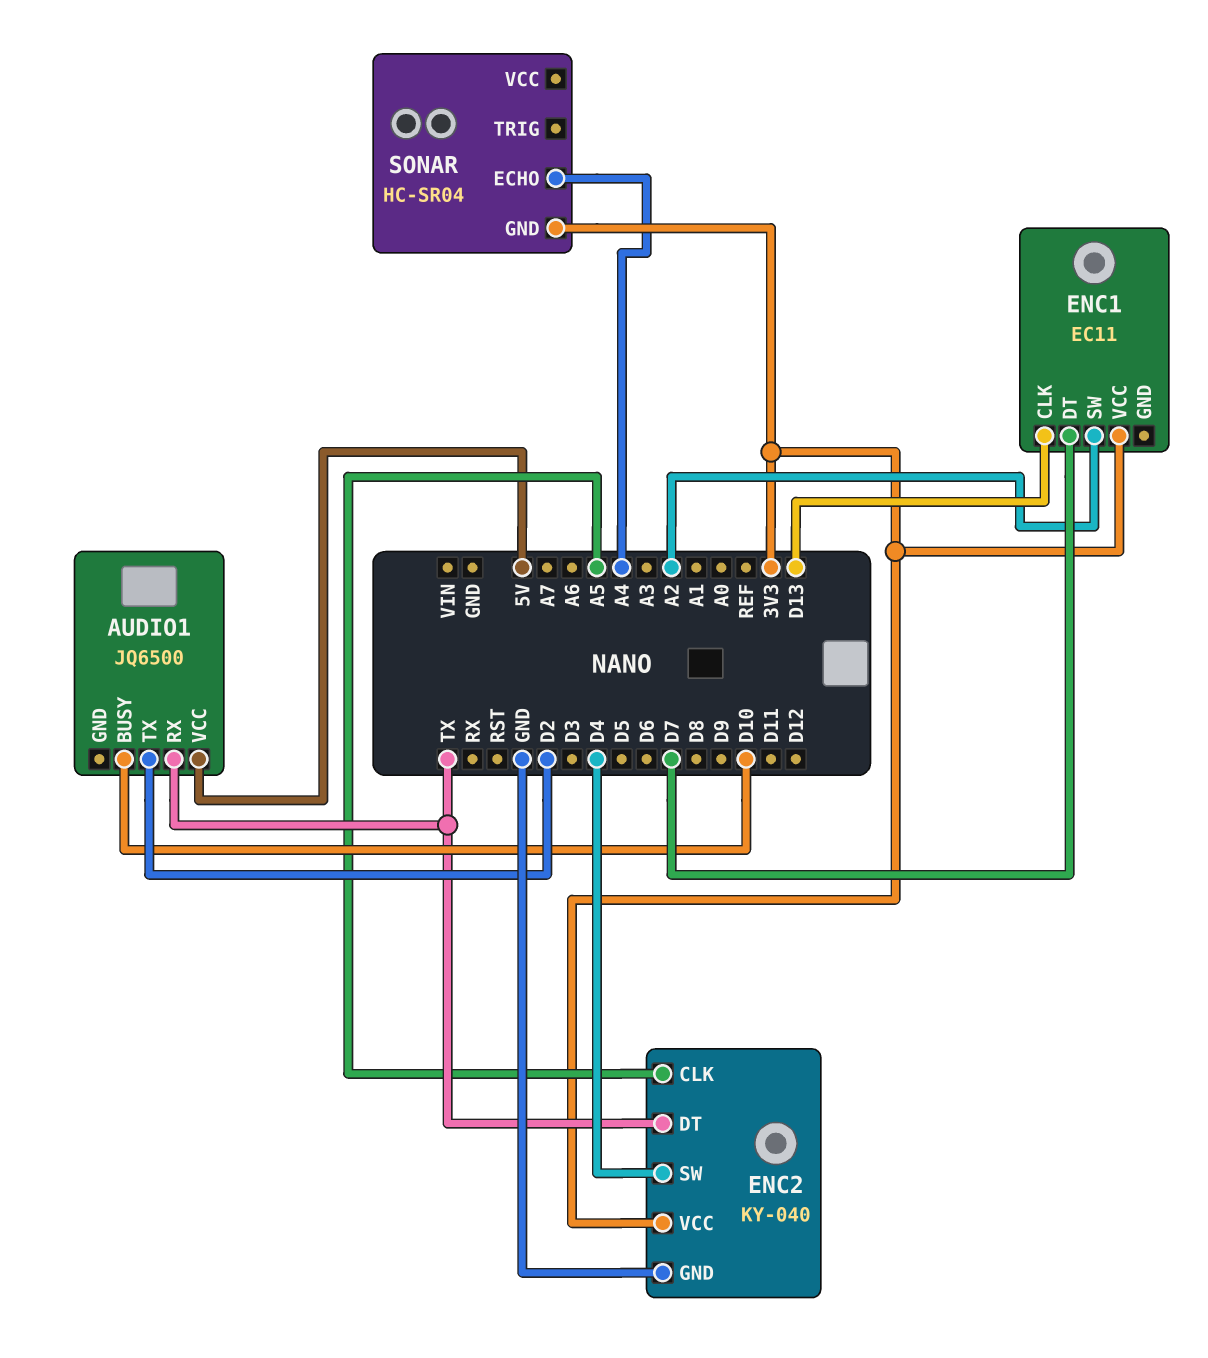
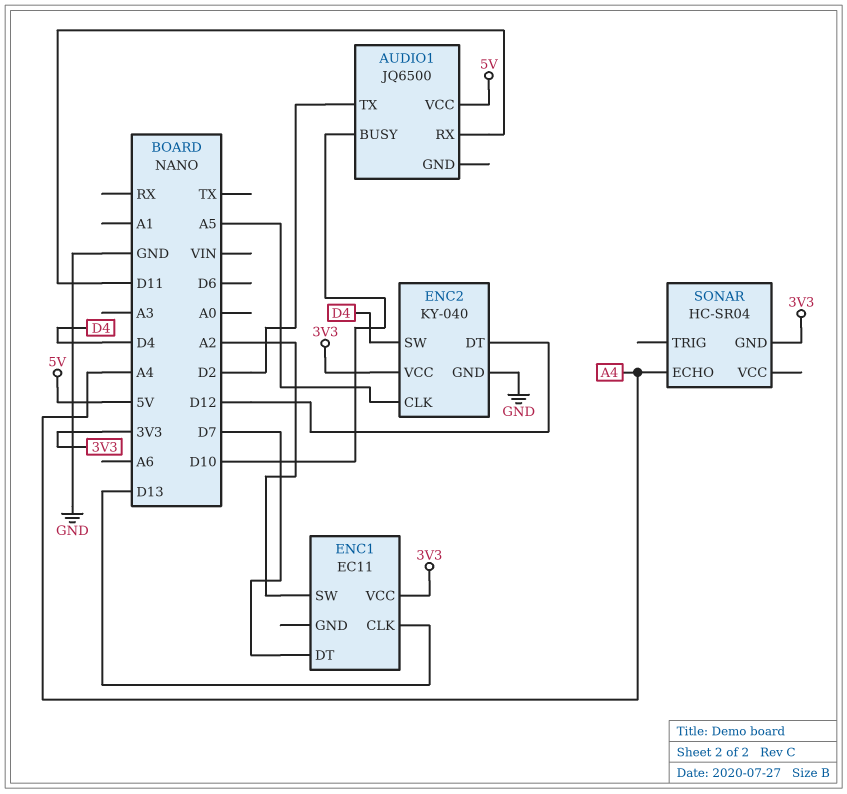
AUDIO1 pin RX: TX -> D11
ENC2 pin DT: TX -> D12

